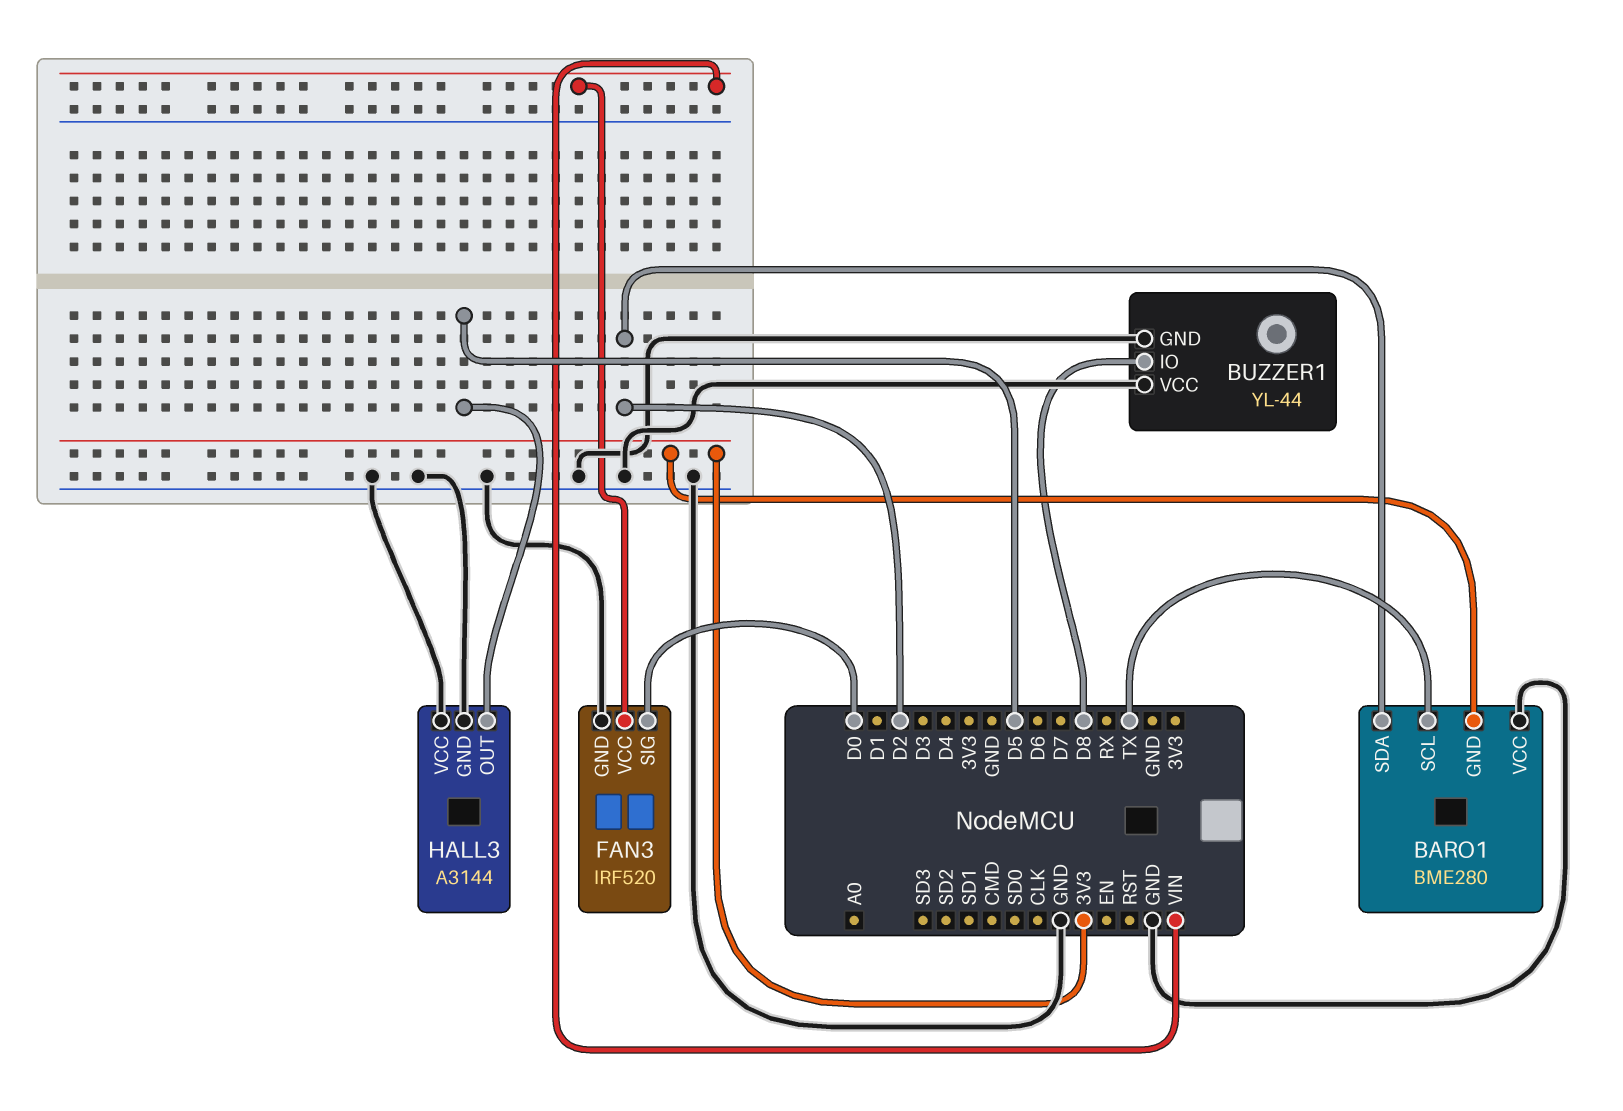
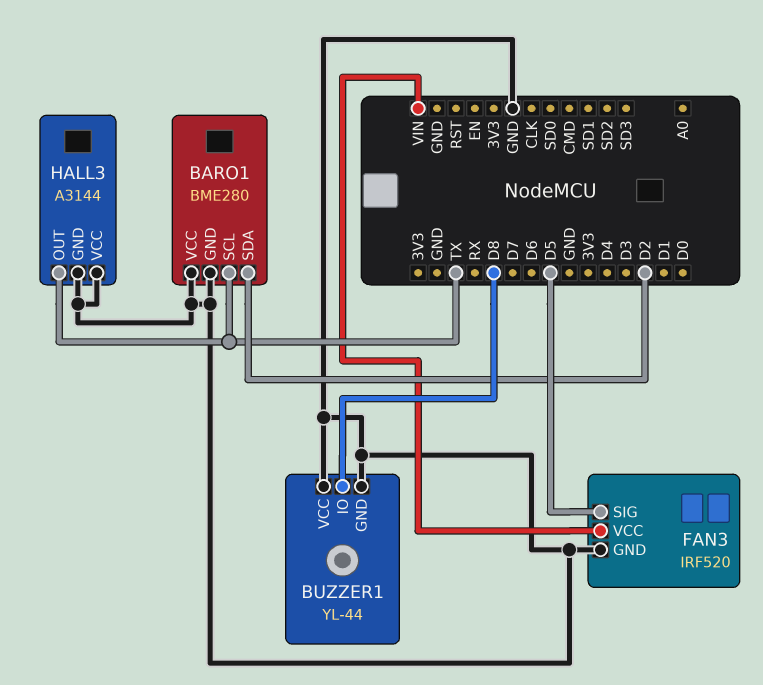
BARO1 pin GND: 3V3 -> GND
FAN3 pin SIG: D0 -> D5
HALL3 pin OUT: D5 -> TX

